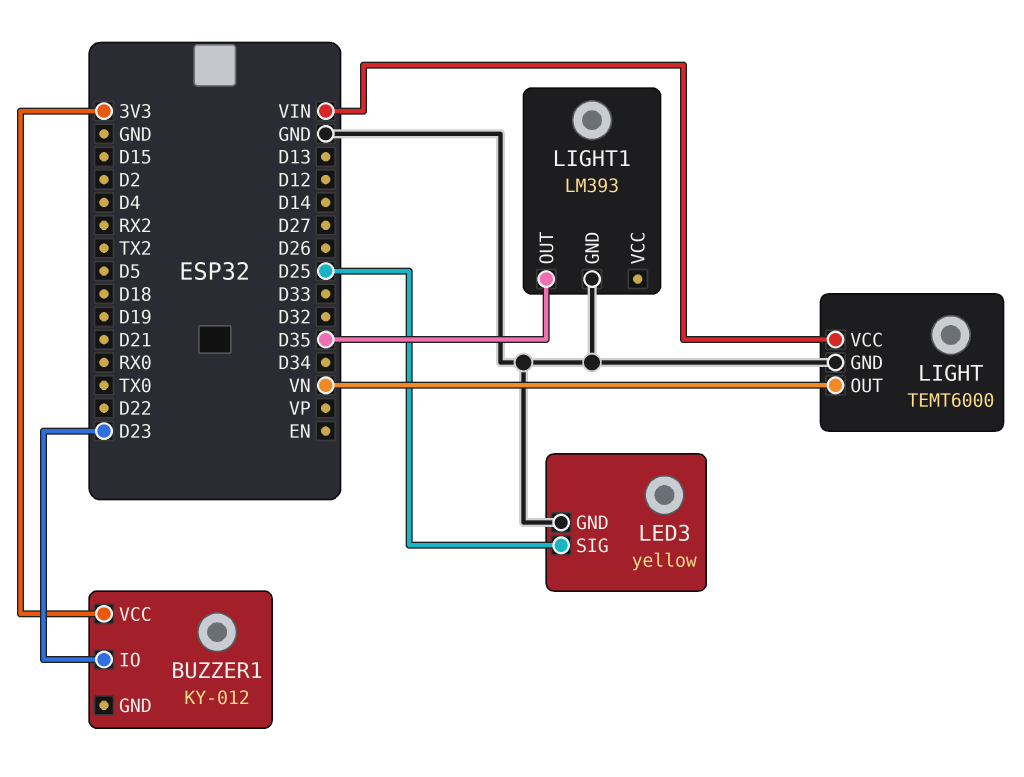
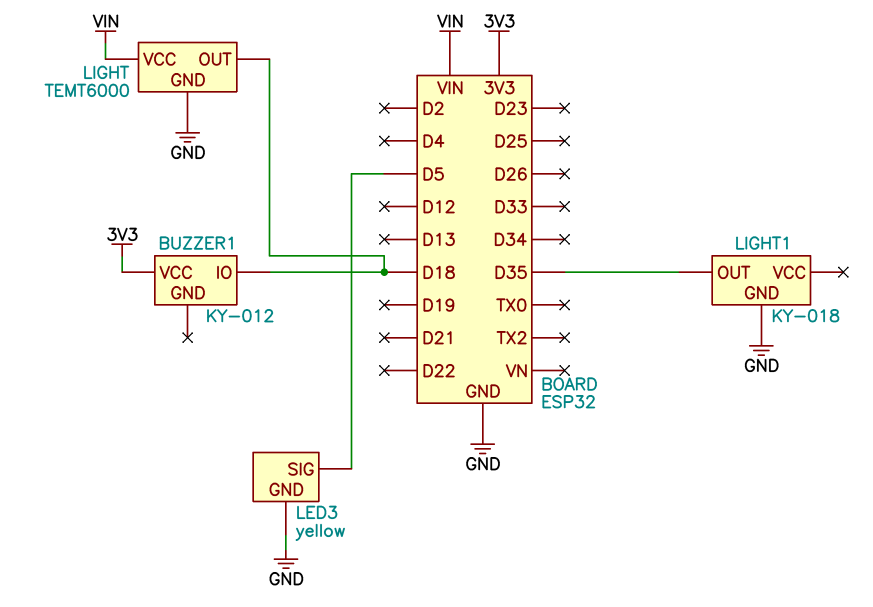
BUZZER1 pin IO: D23 -> D18
LED3 pin SIG: D25 -> D5
LIGHT pin OUT: VN -> D18
LIGHT1: LM393 -> KY-018

